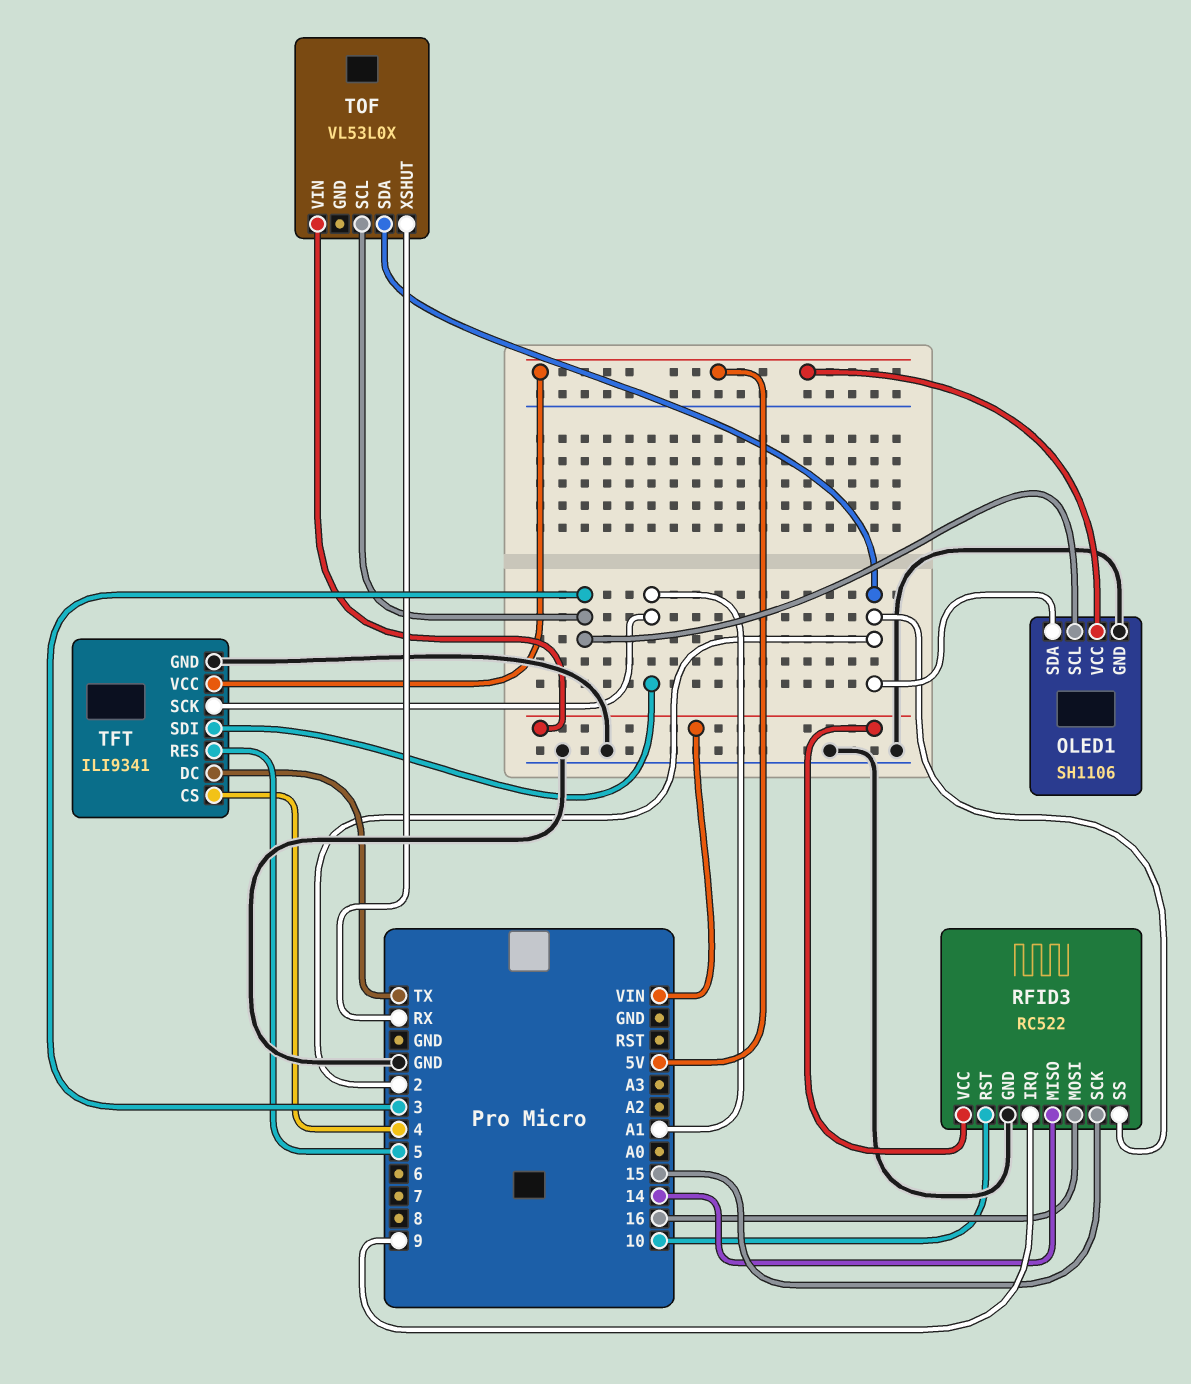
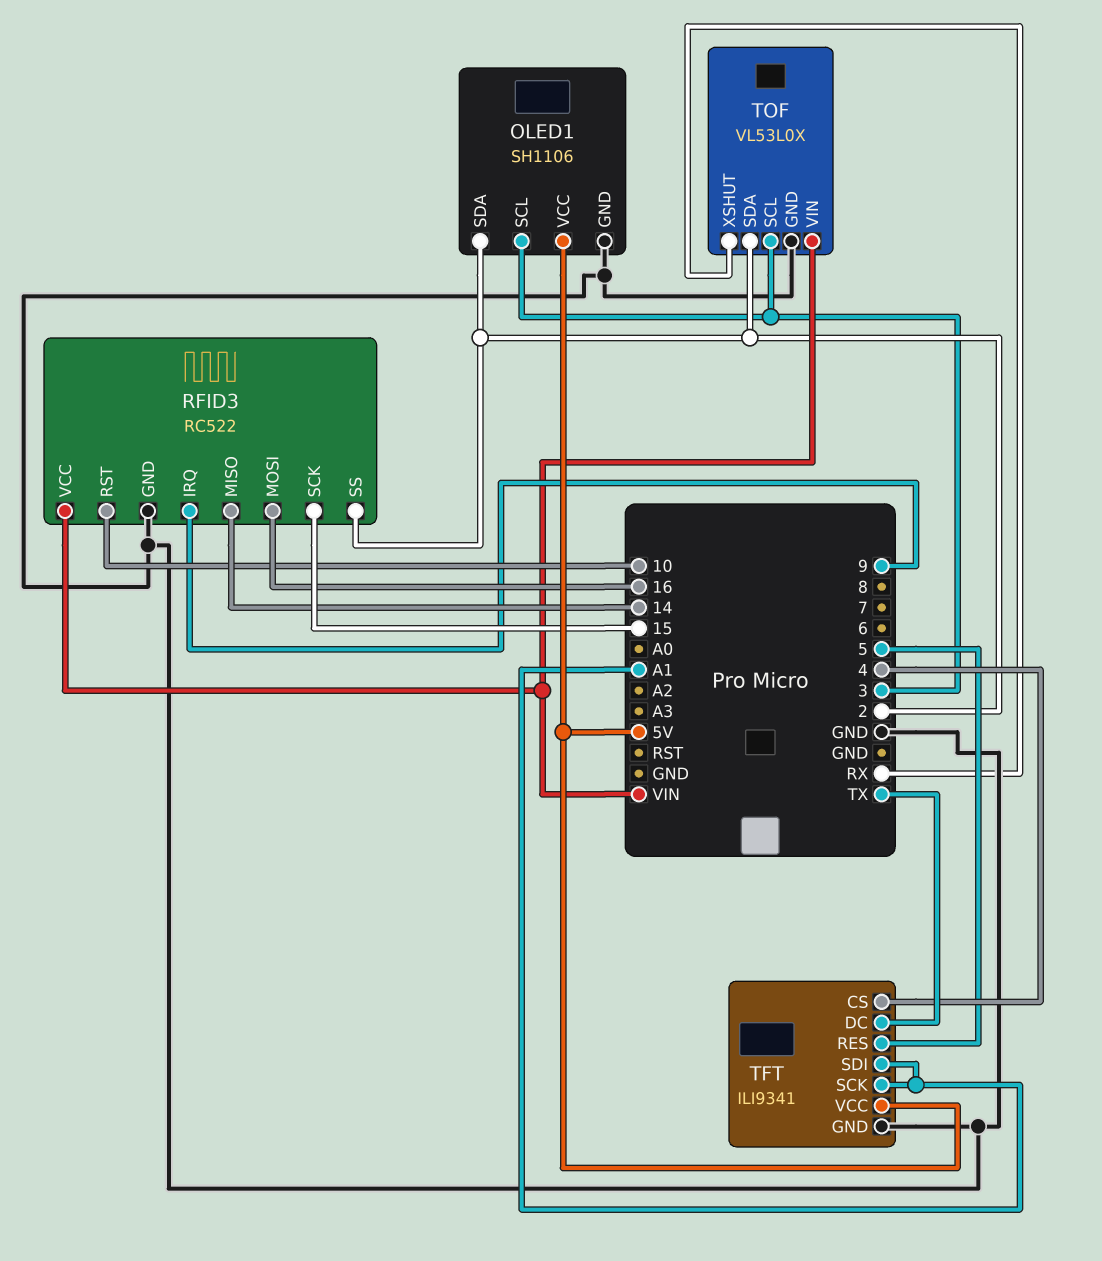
TOF pin GND: none -> GND

